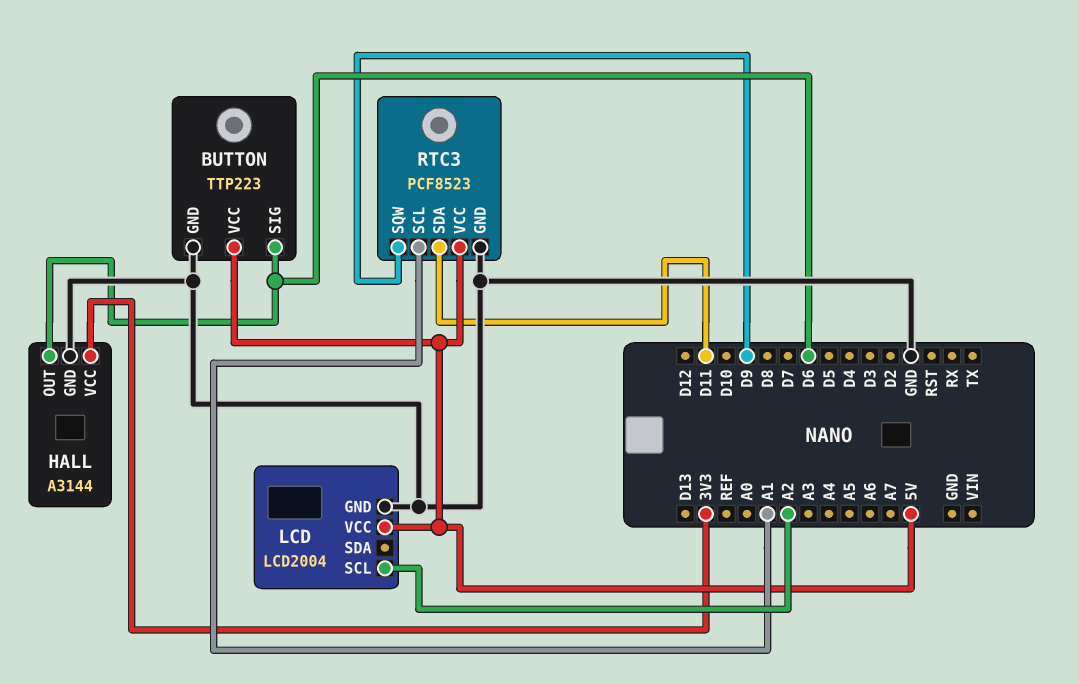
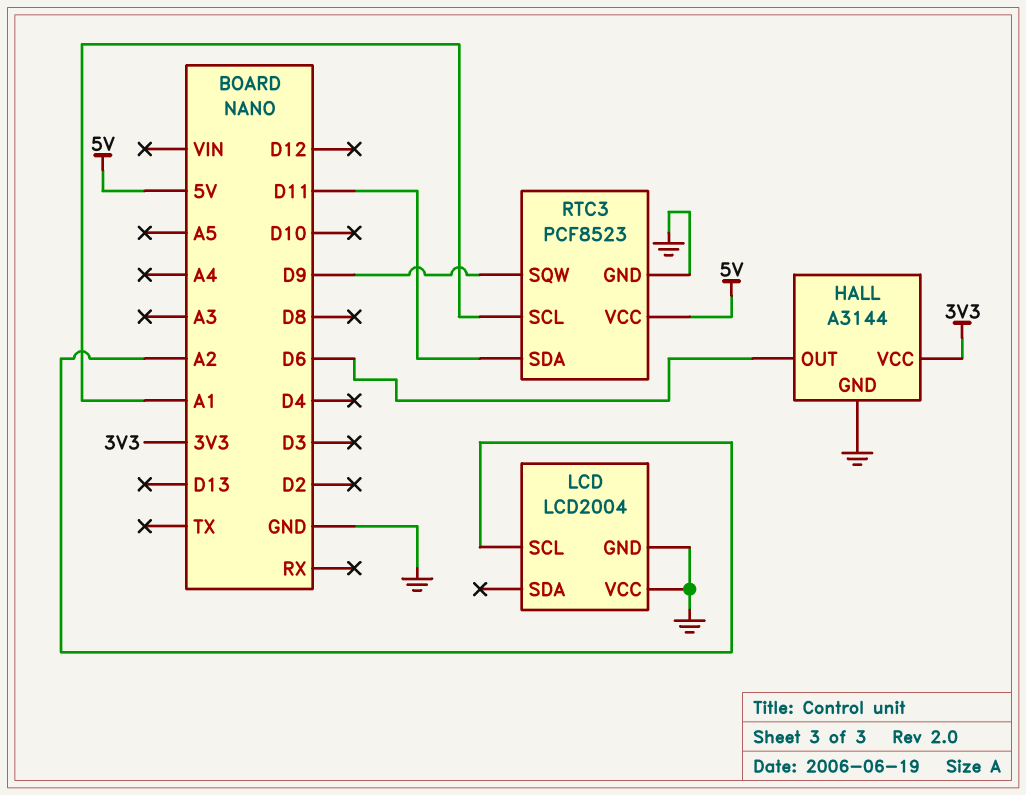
BUTTON: TTP223 -> none
BUTTON pin GND: GND -> none
BUTTON pin SIG: D6 -> none
BUTTON pin VCC: 5V -> none
LCD pin VCC: 5V -> GND

